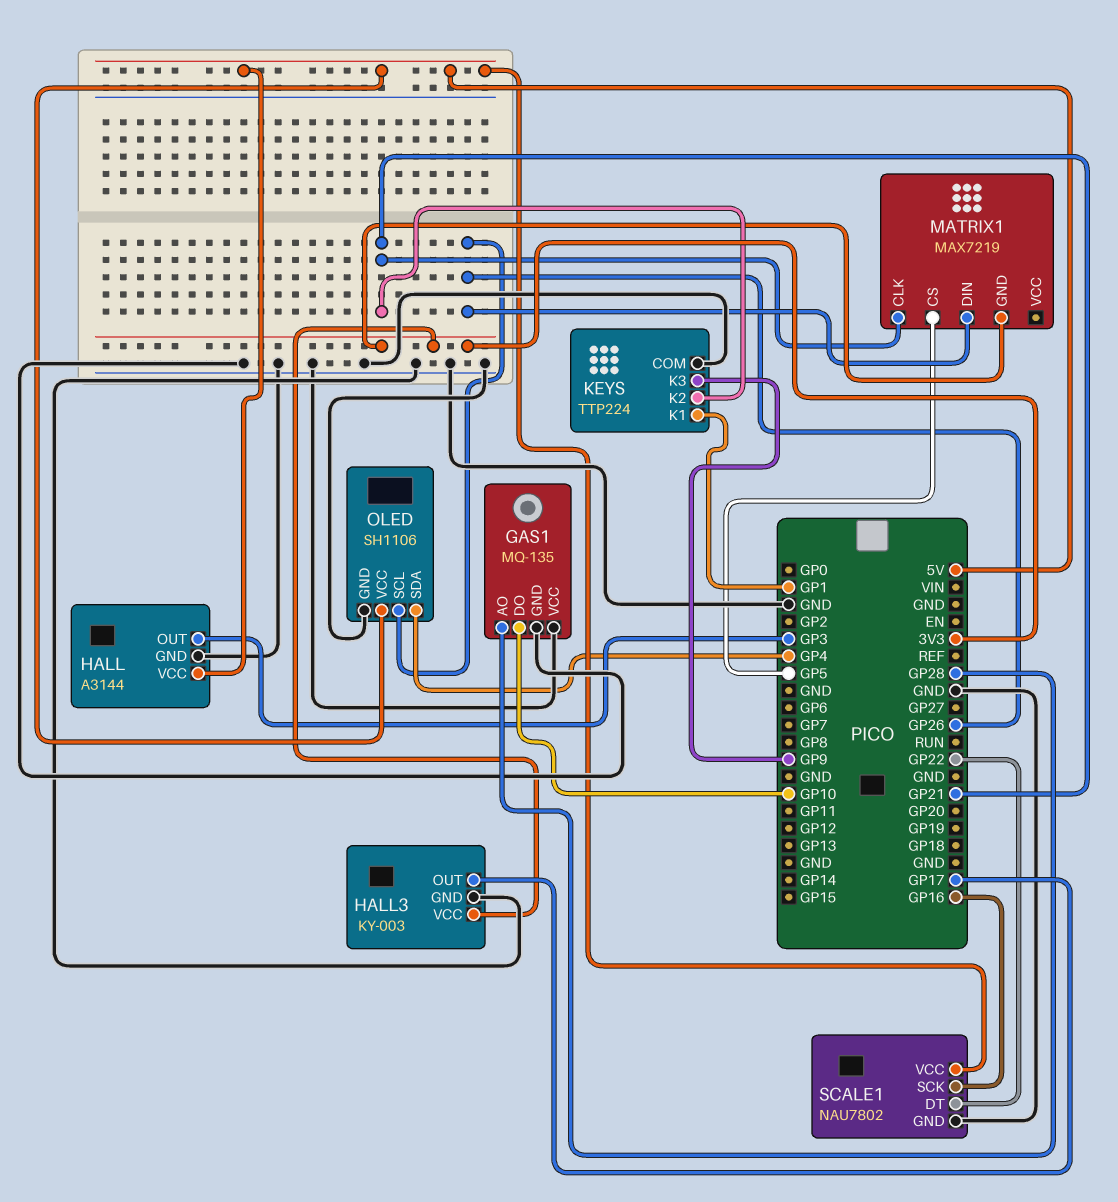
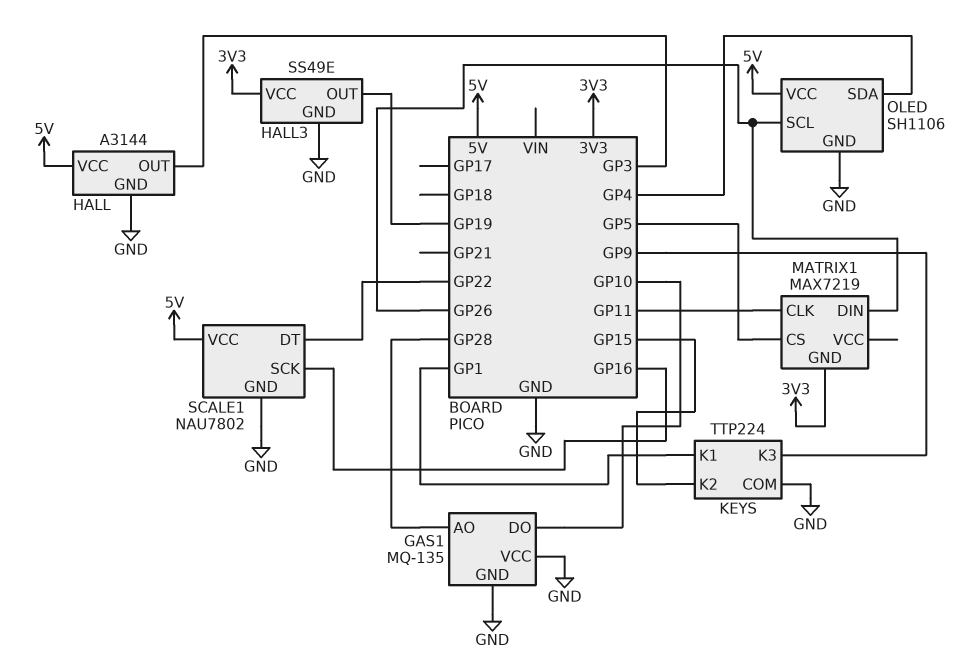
HALL3: KY-003 -> SS49E
HALL3 pin OUT: GP17 -> GP19
KEYS pin K2: GP21 -> GP15
MATRIX1 pin CLK: GP21 -> GP11

